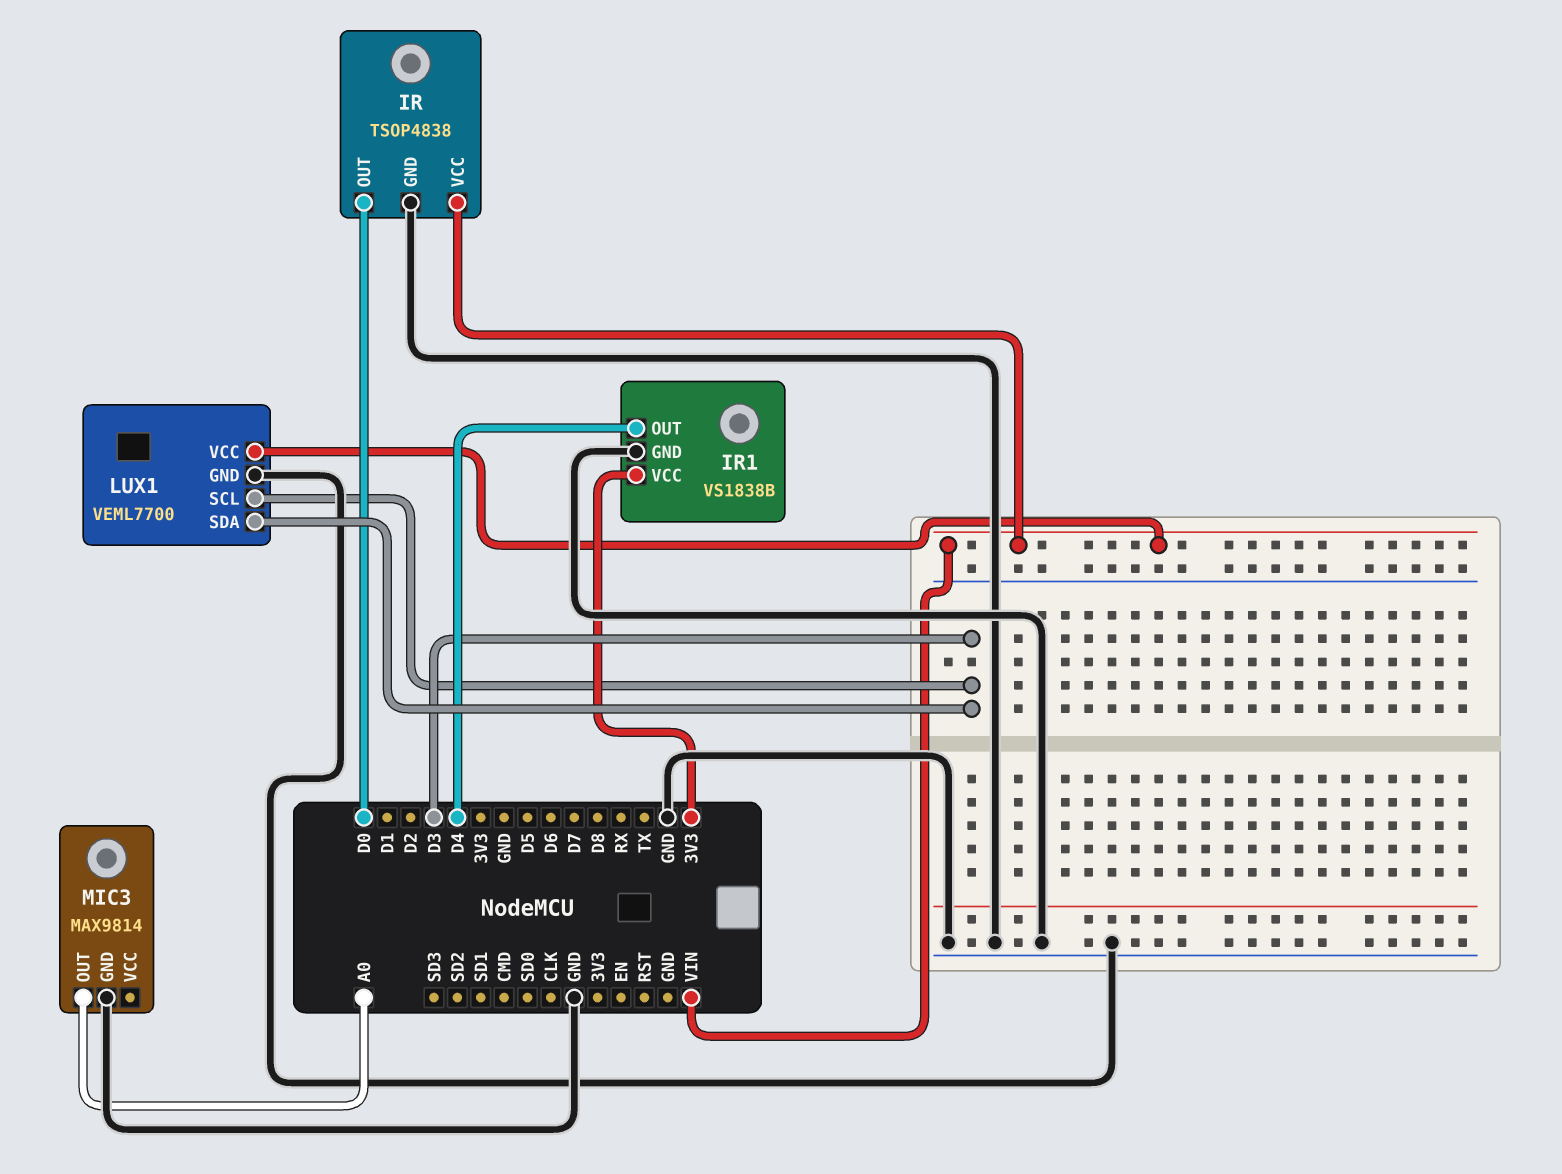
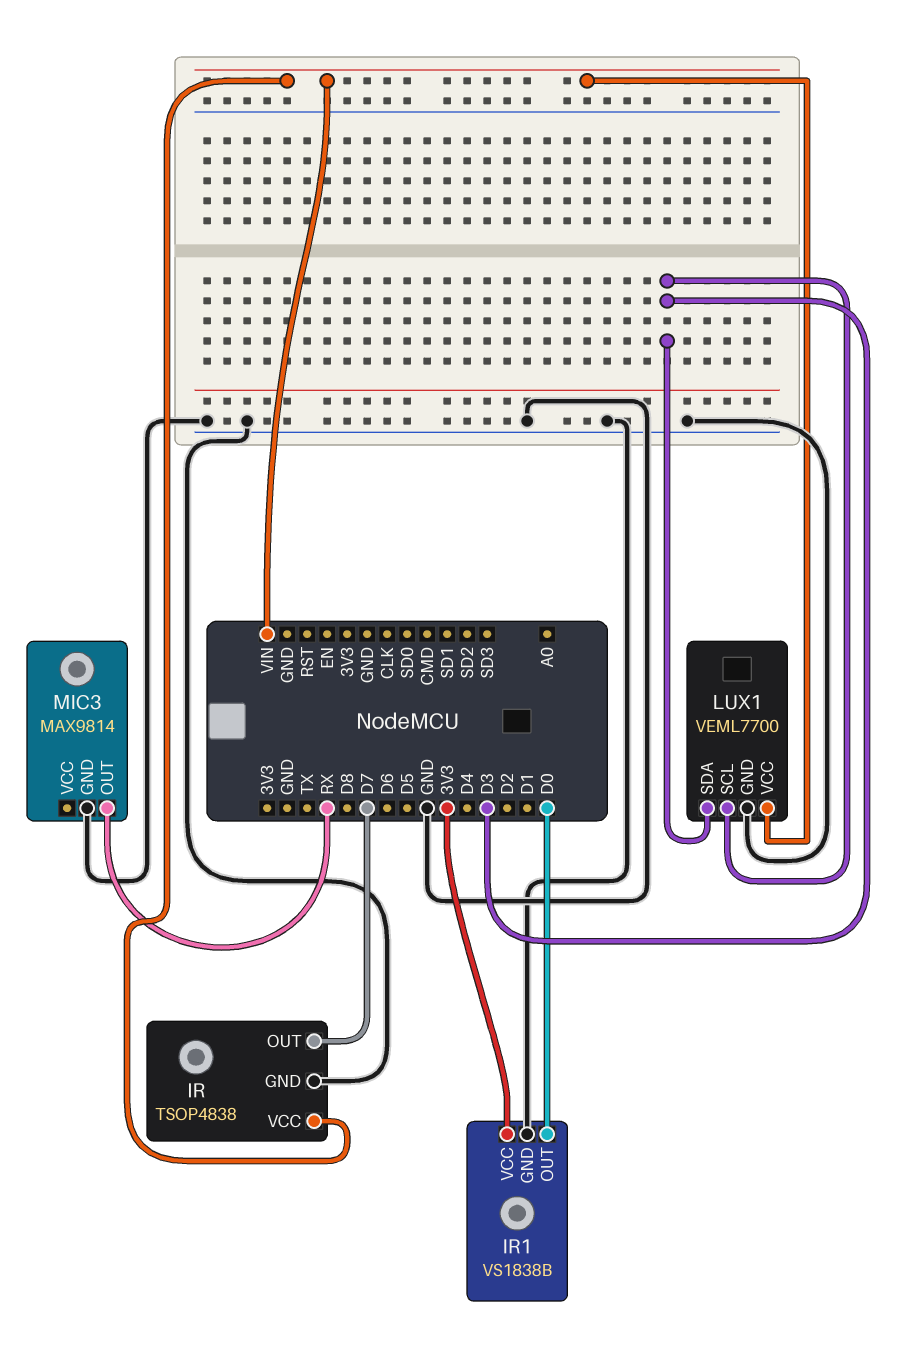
IR pin OUT: D0 -> D7
IR1 pin OUT: D4 -> D0
MIC3 pin OUT: A0 -> RX

